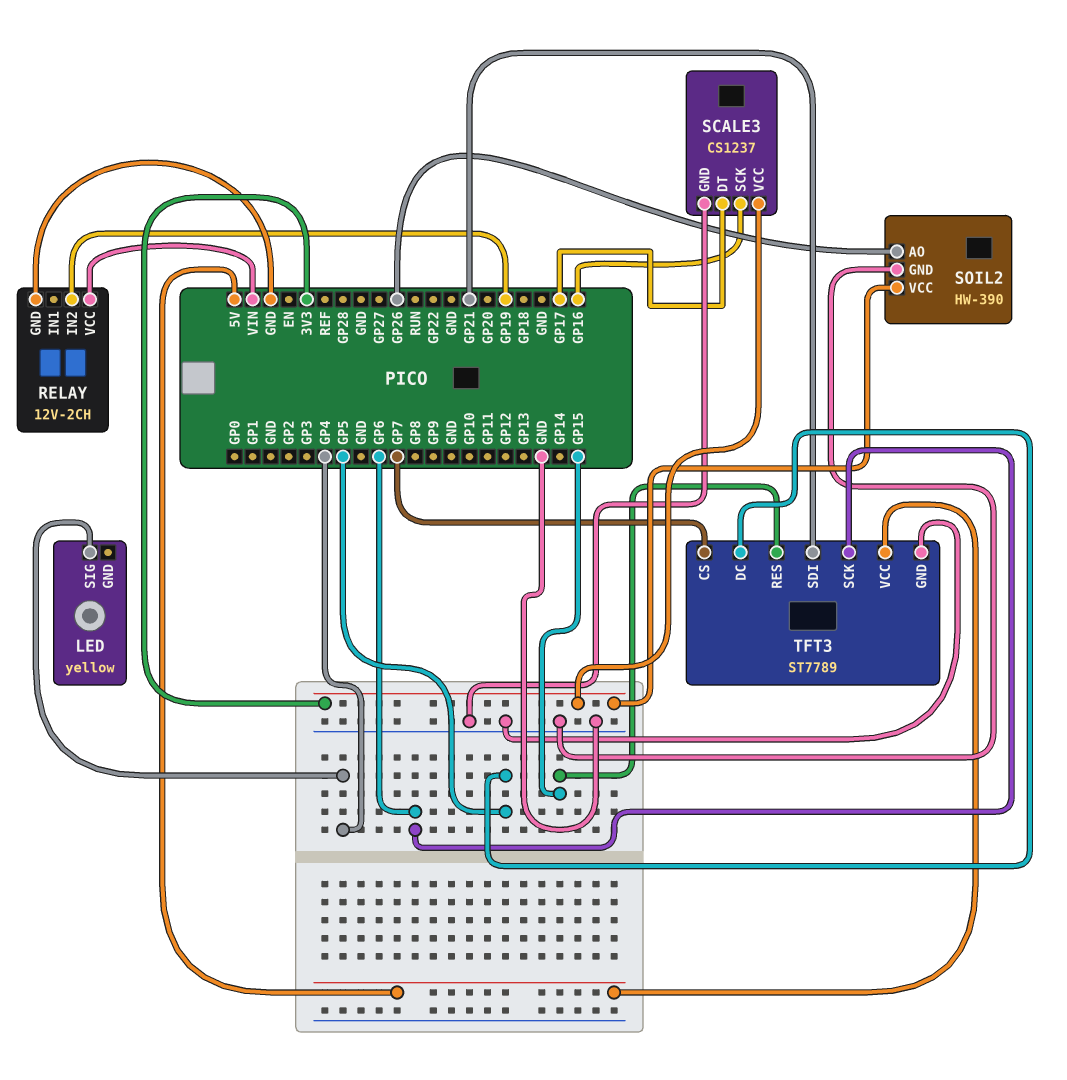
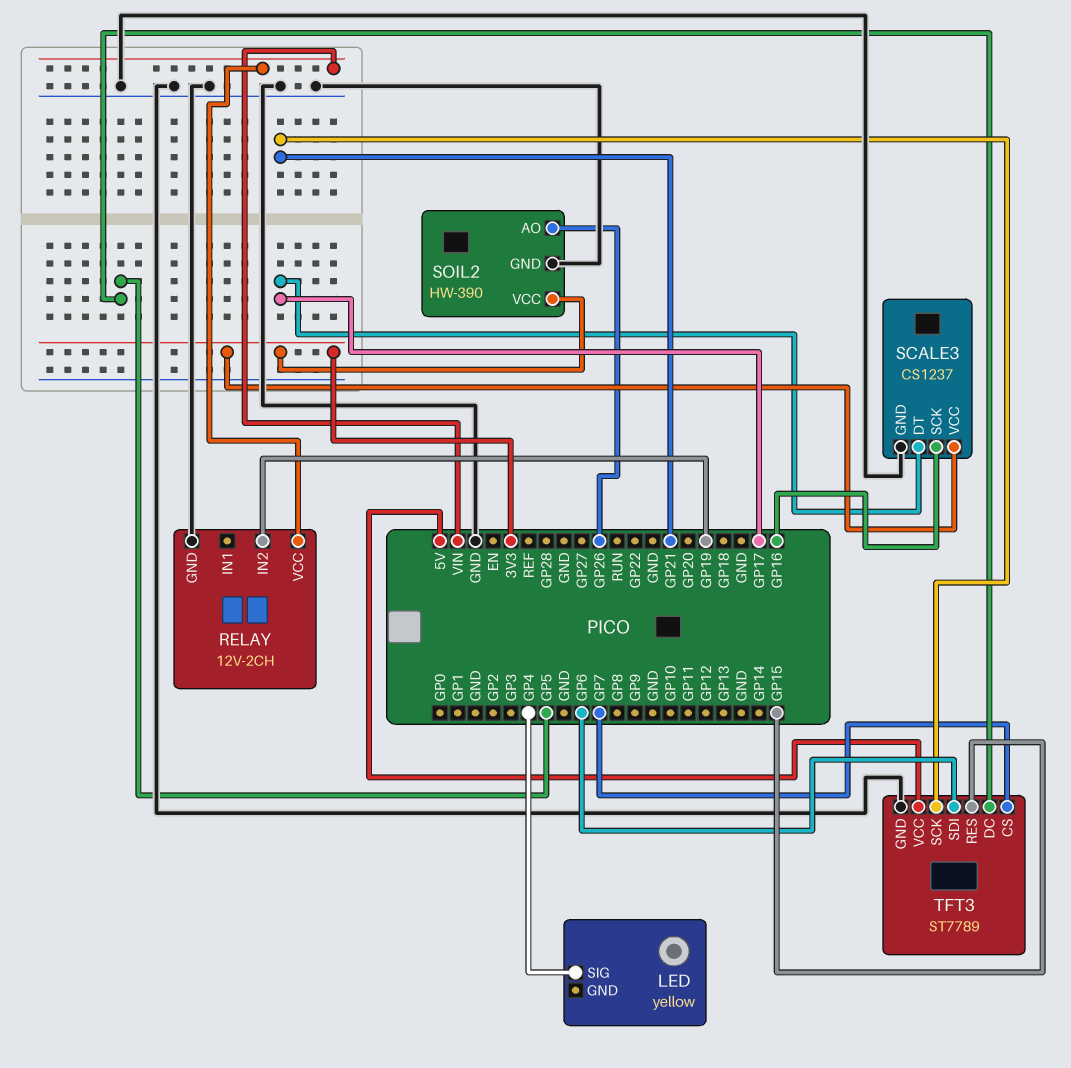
TFT3 pin SCK: GP6 -> GP21
TFT3 pin SDI: GP21 -> GP6

